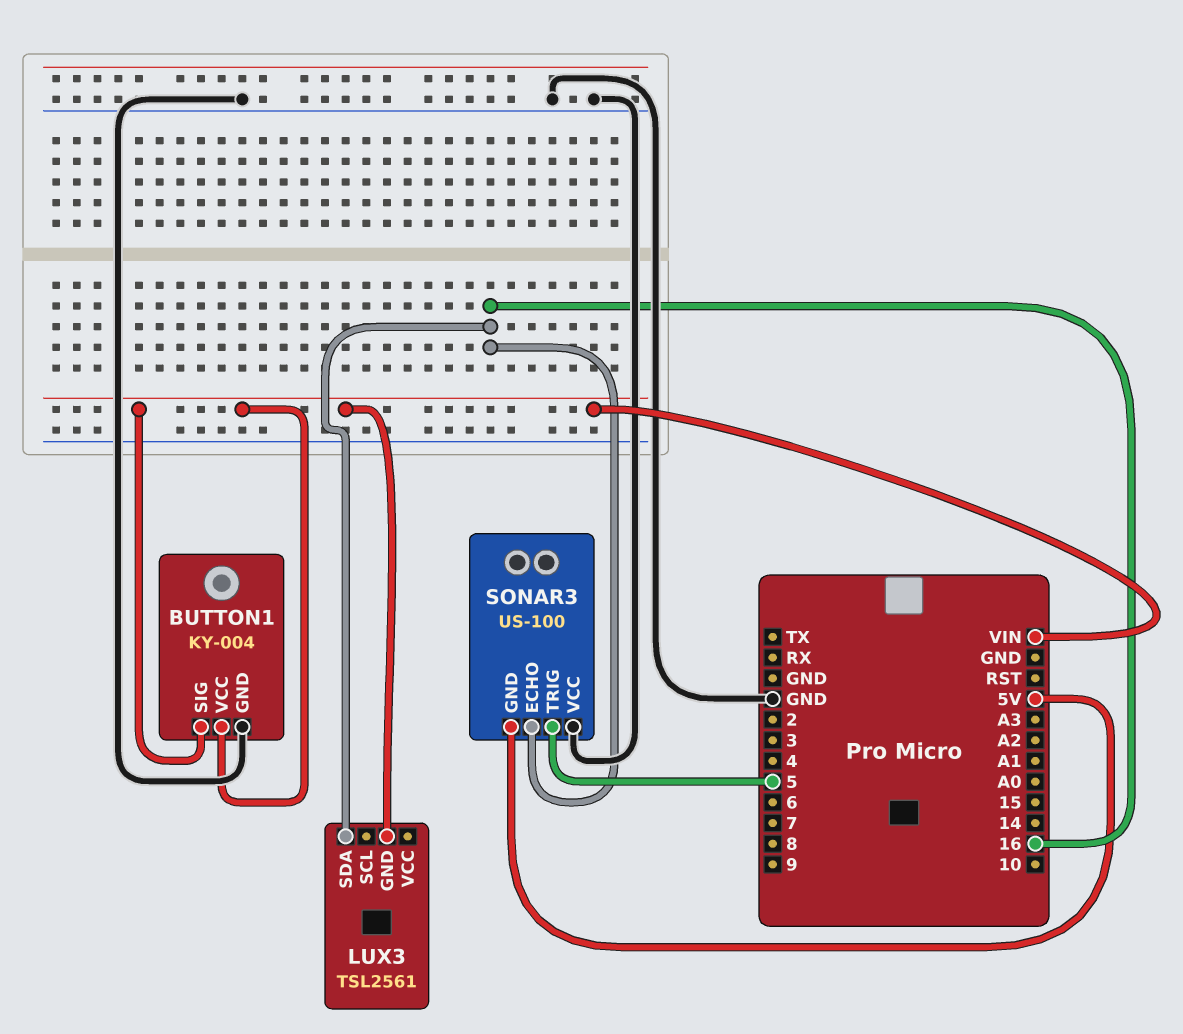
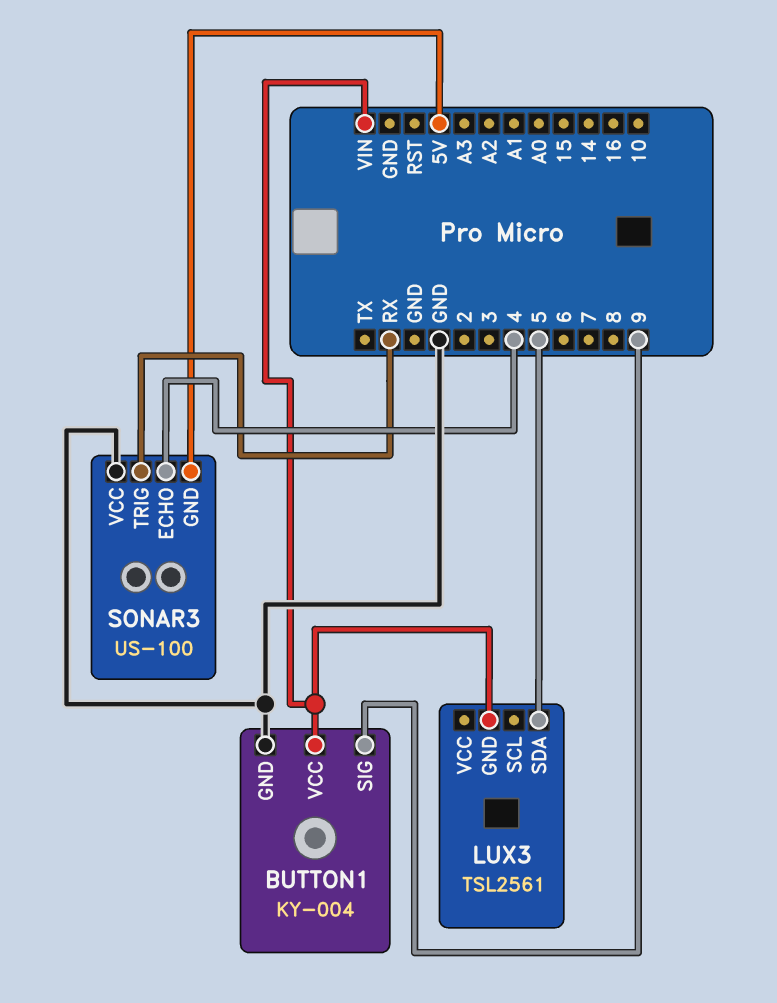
BUTTON1 pin SIG: VIN -> 9
LUX3 pin SDA: 16 -> 5
SONAR3 pin ECHO: 16 -> 4
SONAR3 pin TRIG: 5 -> RX

